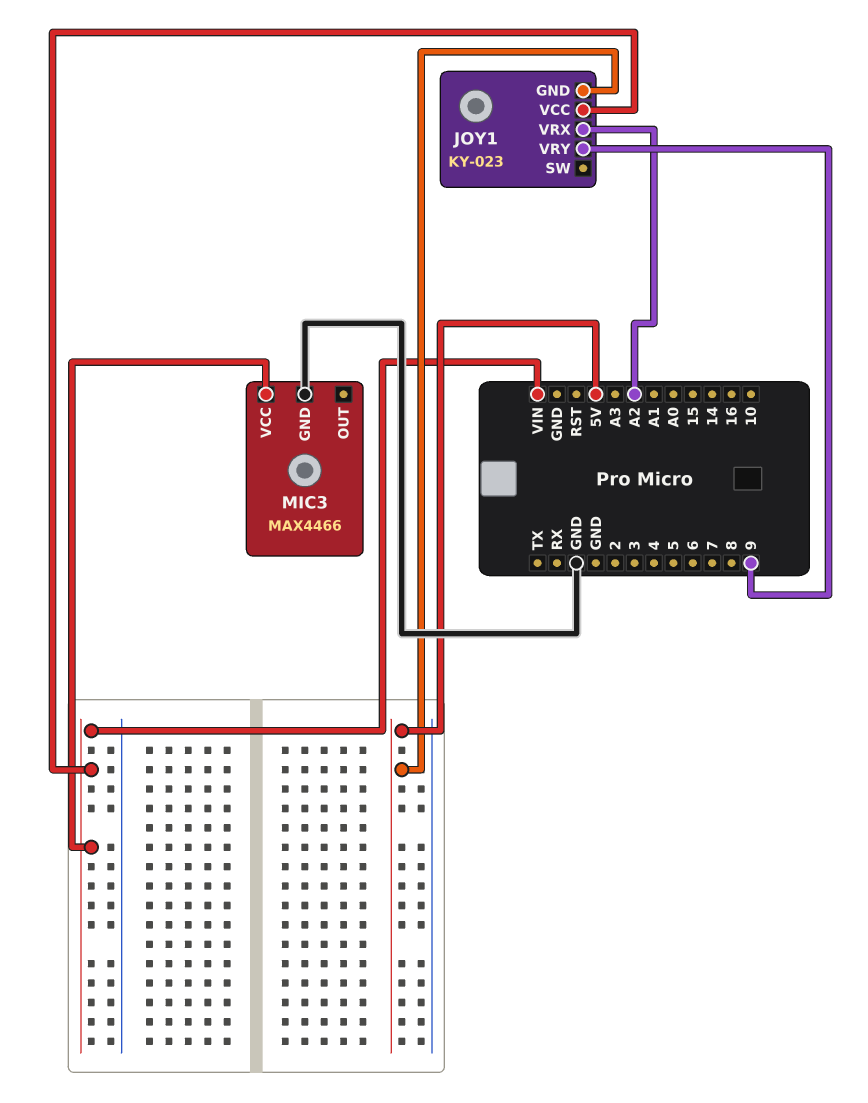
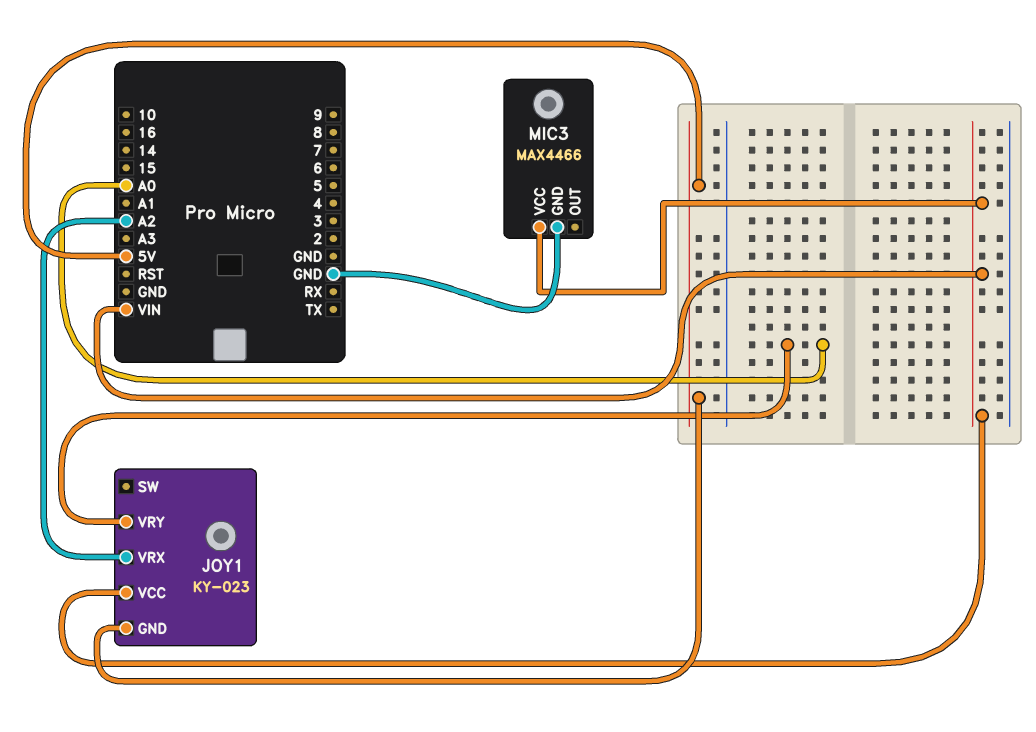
JOY1 pin VRY: 9 -> A0

